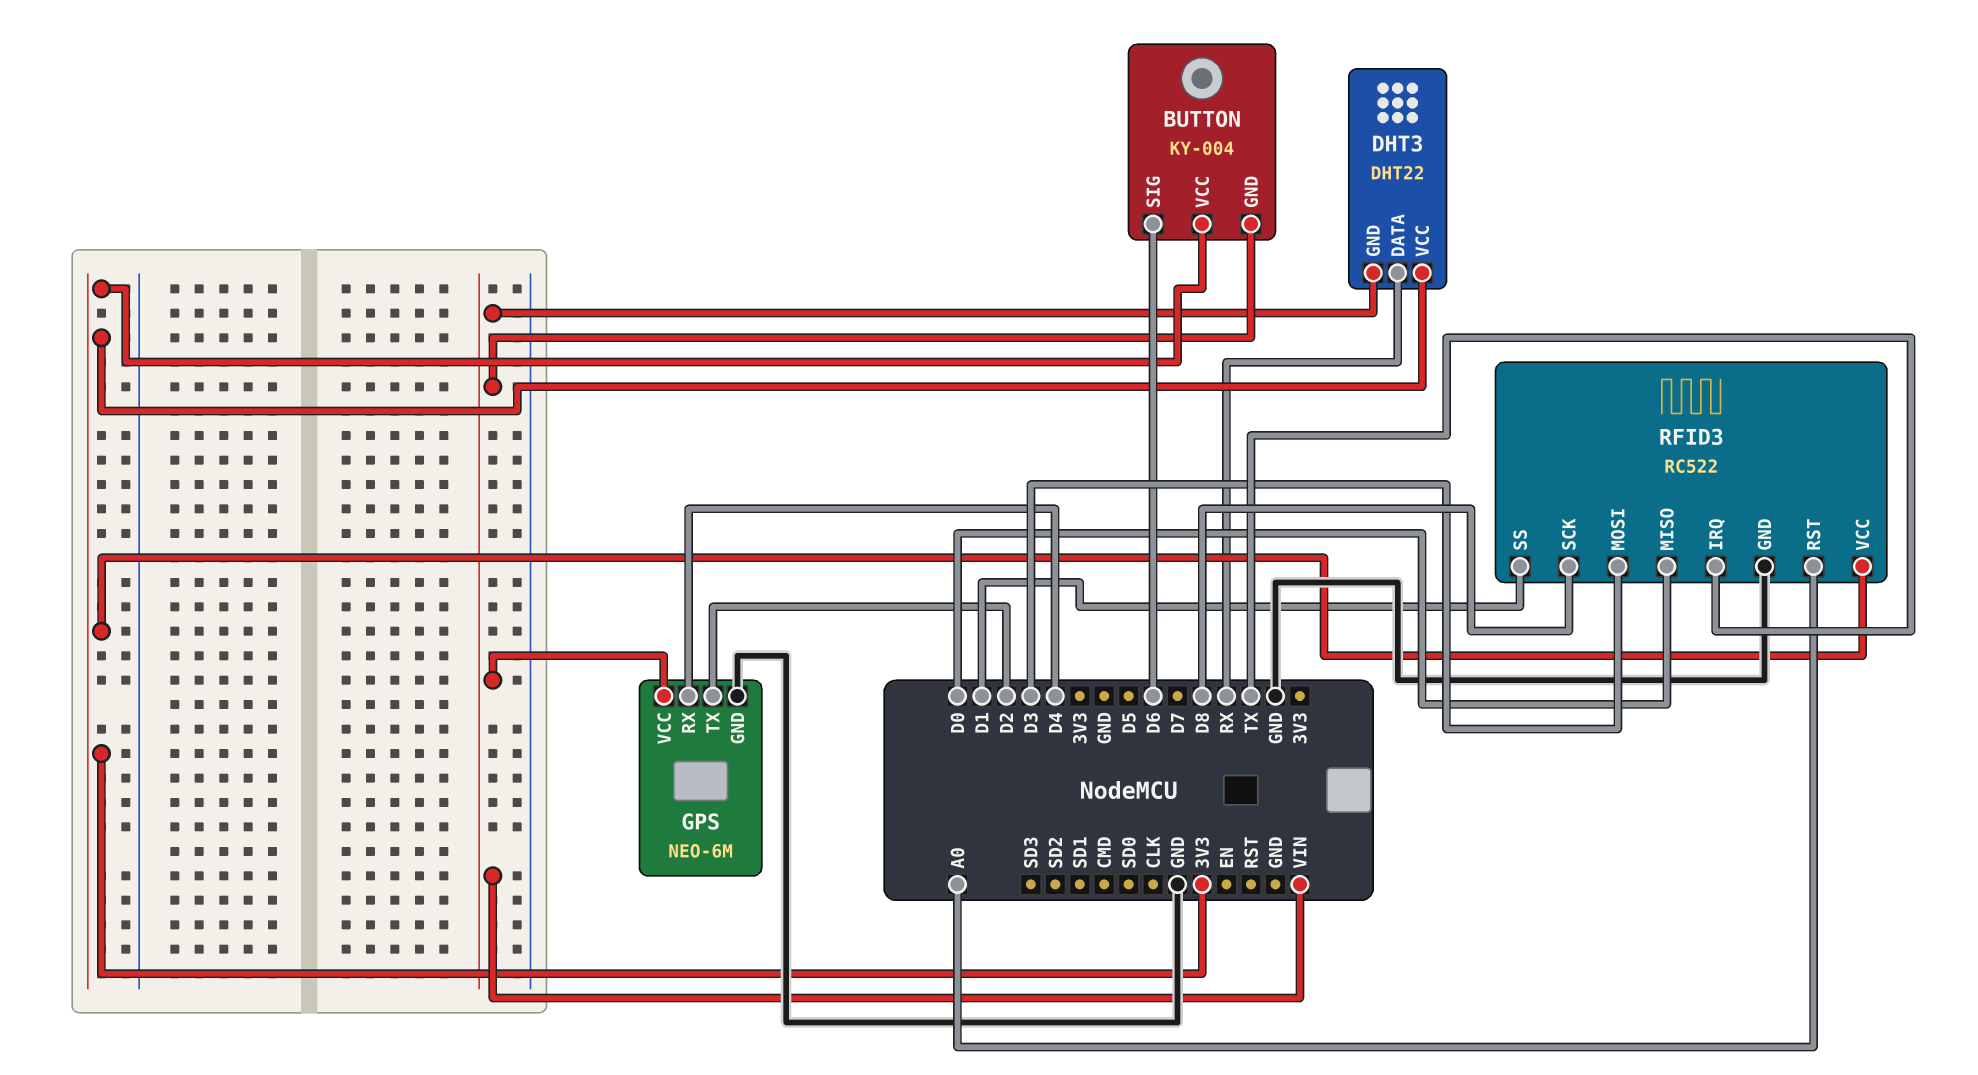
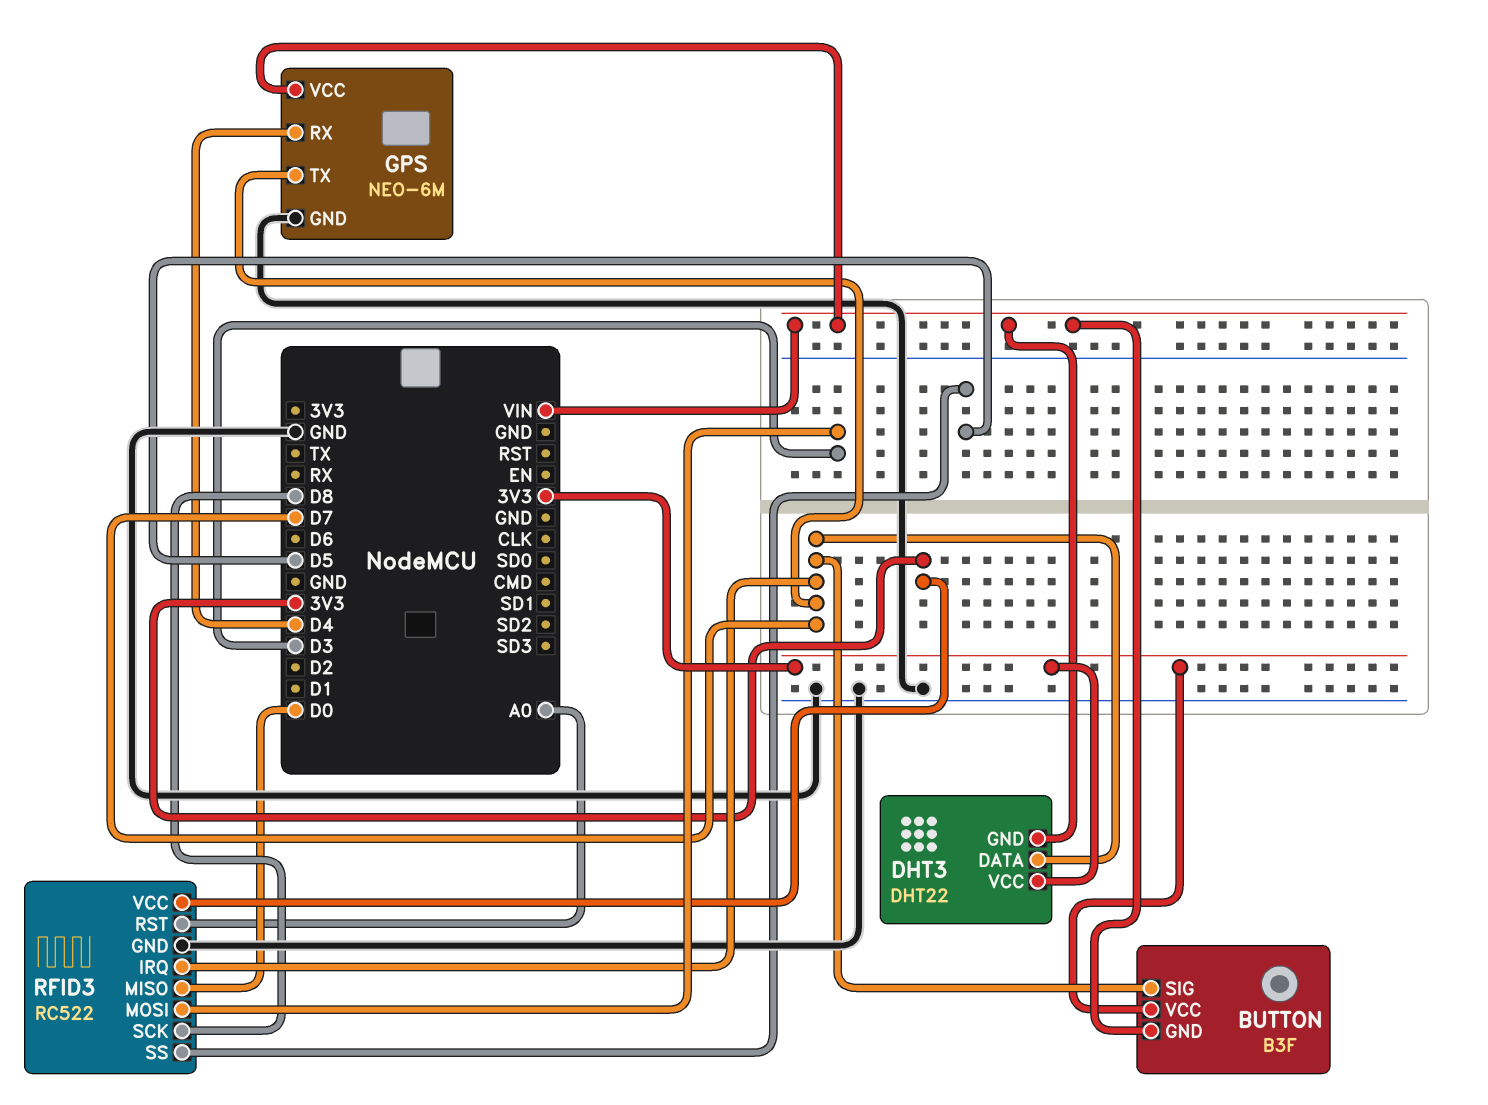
BUTTON: KY-004 -> B3F
BUTTON pin SIG: D6 -> D7
DHT3 pin DATA: RX -> D7
GPS pin TX: D2 -> D7
RFID3 pin IRQ: TX -> D7
RFID3 pin SS: D1 -> D5

